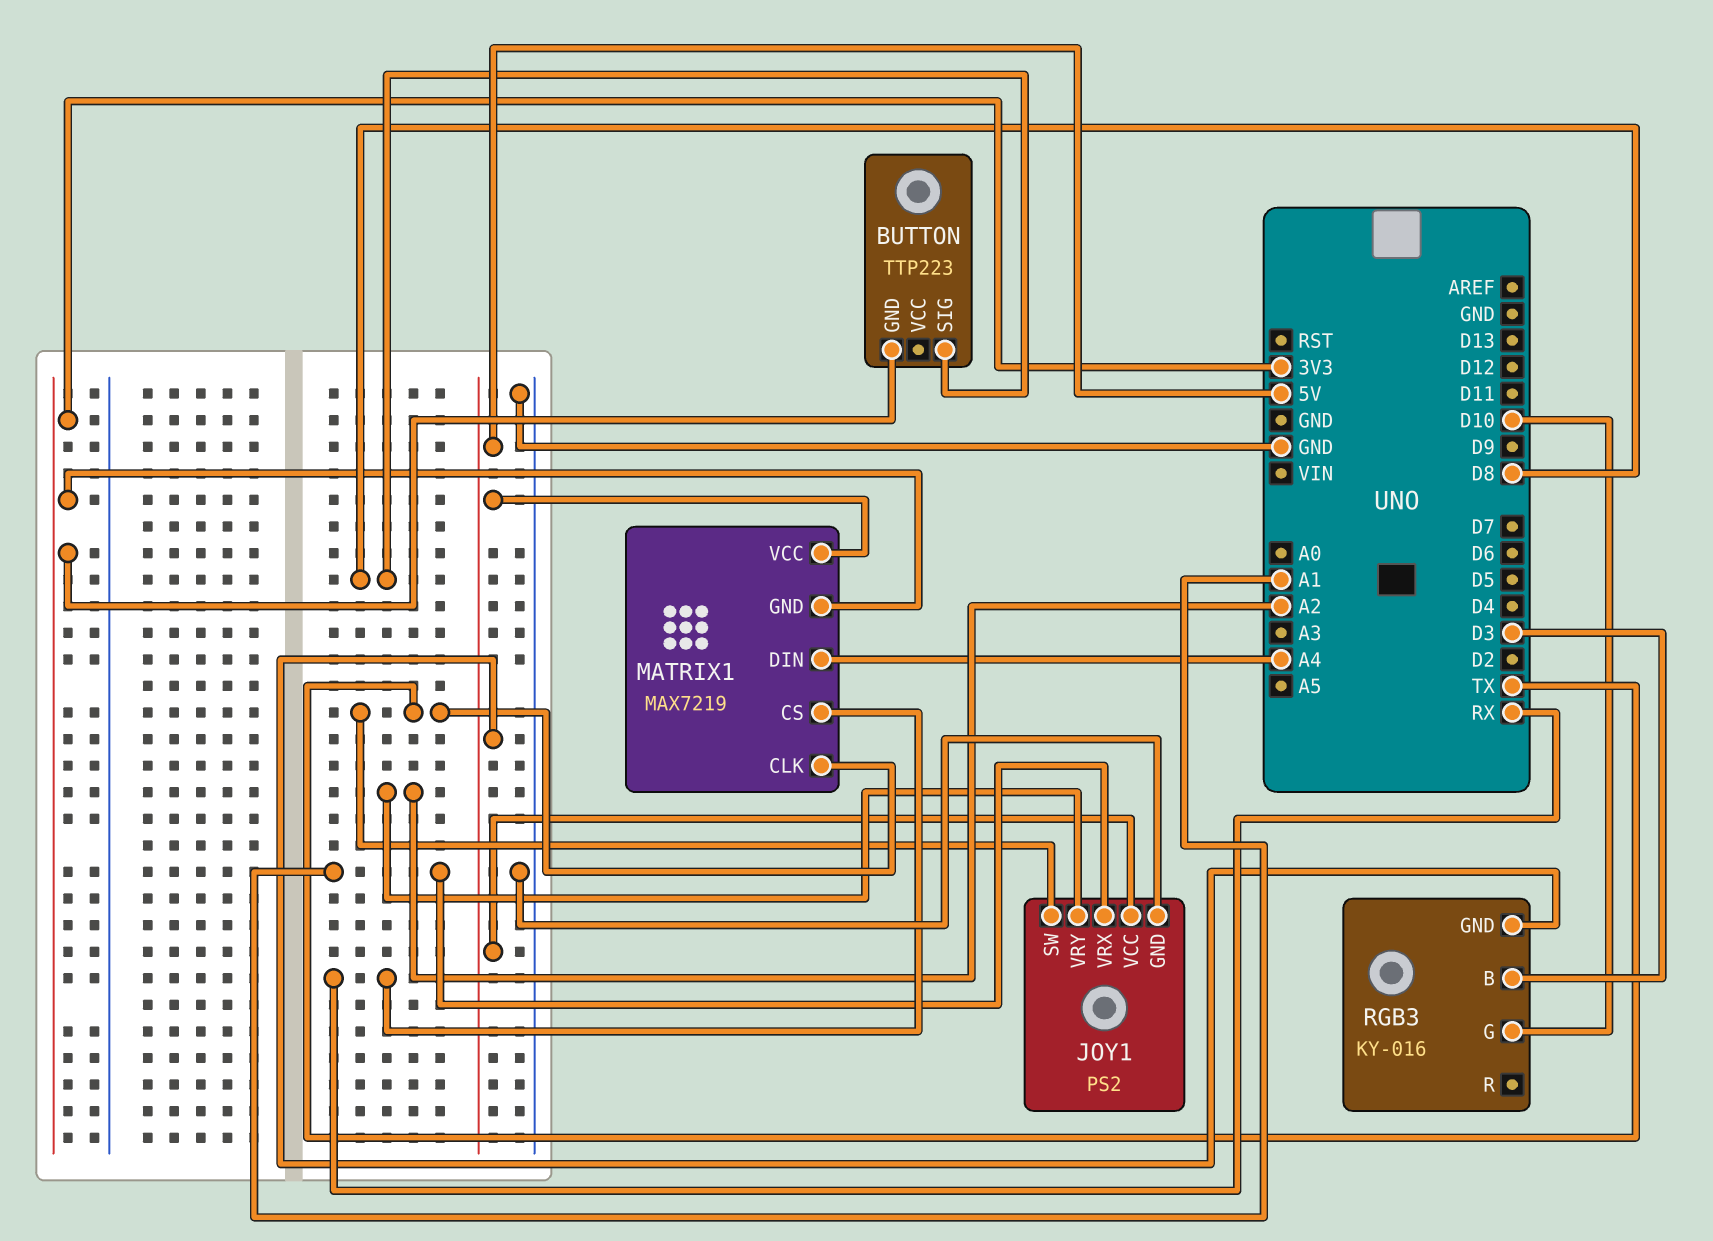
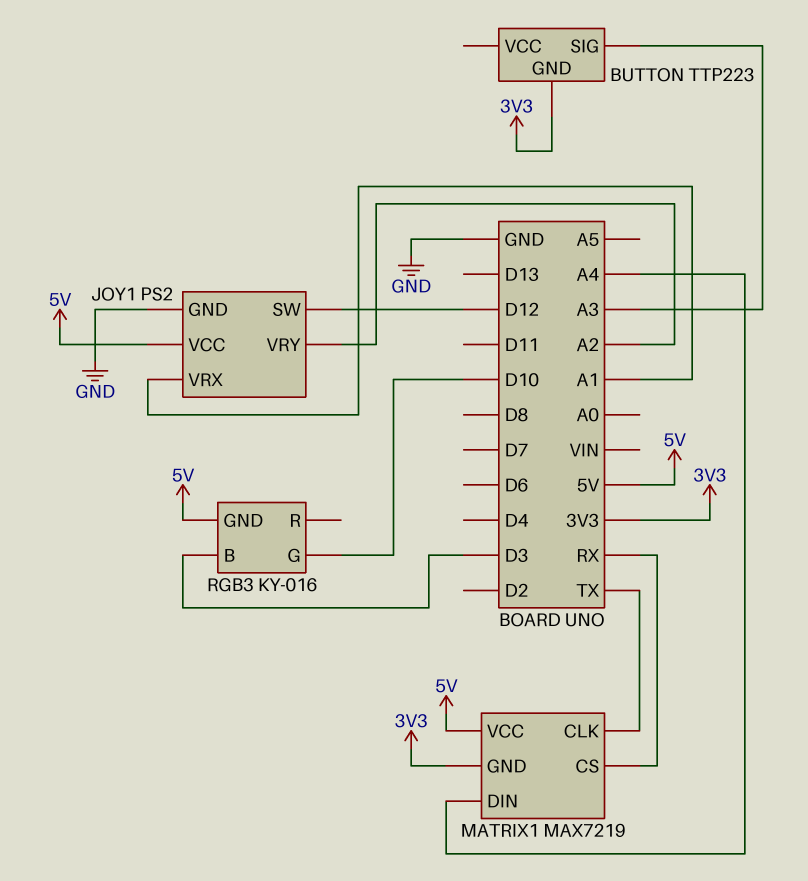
BUTTON pin SIG: D8 -> A3
JOY1 pin SW: TX -> D12

